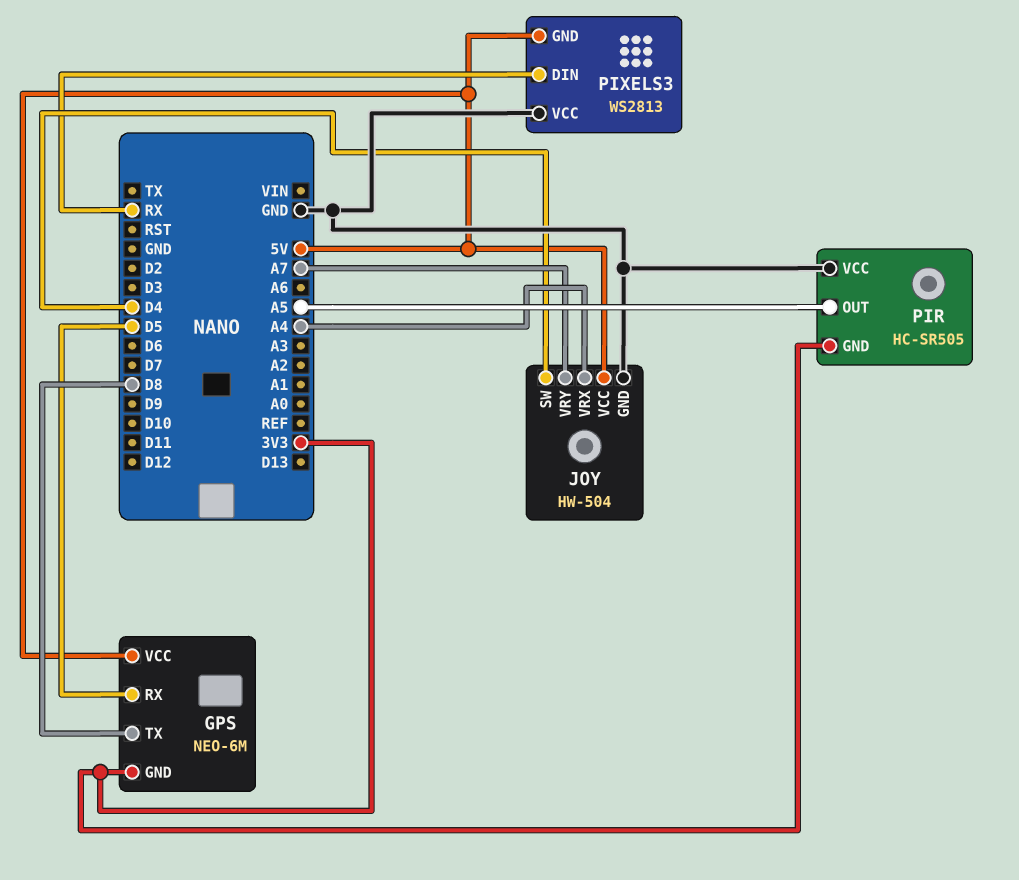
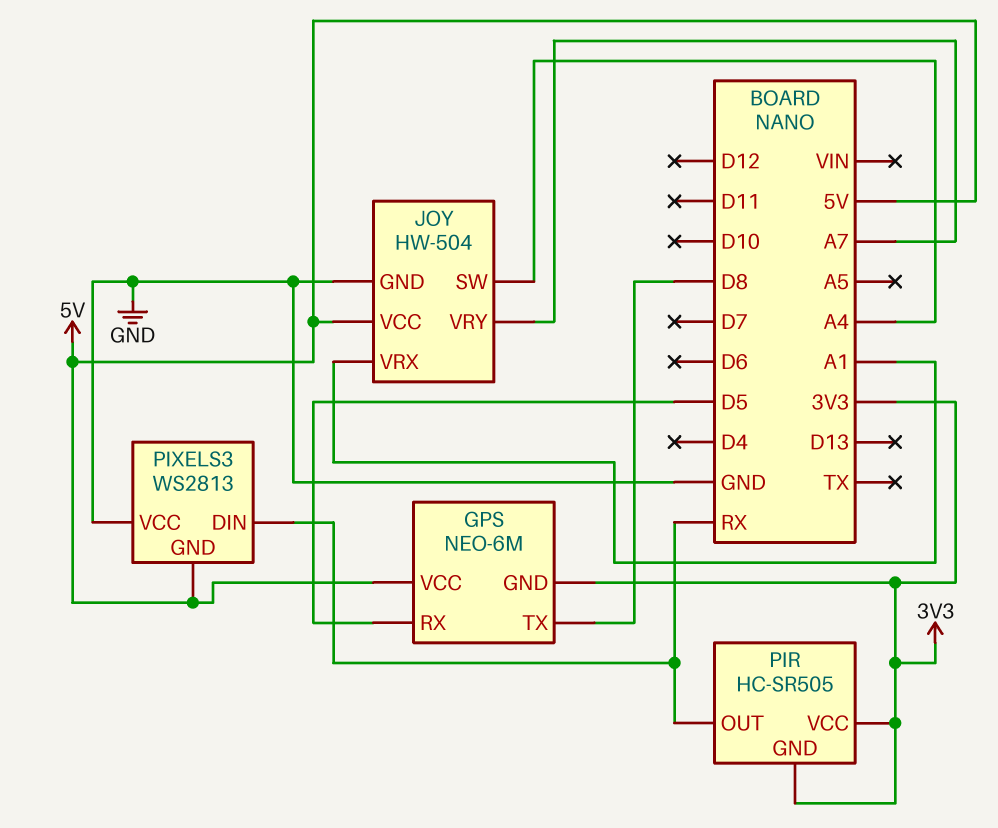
JOY pin SW: D4 -> A4
JOY pin VRX: A4 -> A1
PIR pin OUT: A5 -> RX
PIR pin VCC: GND -> 3V3

